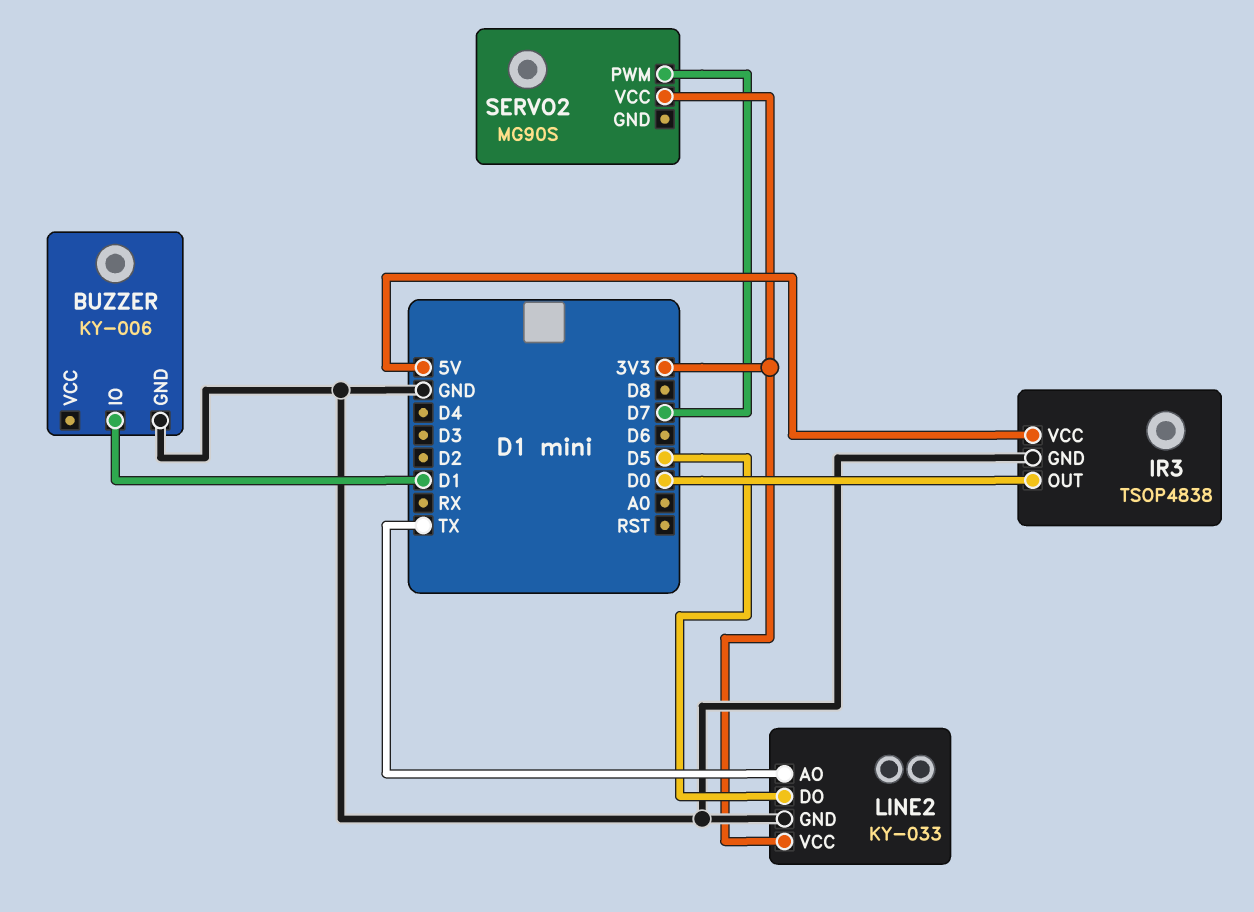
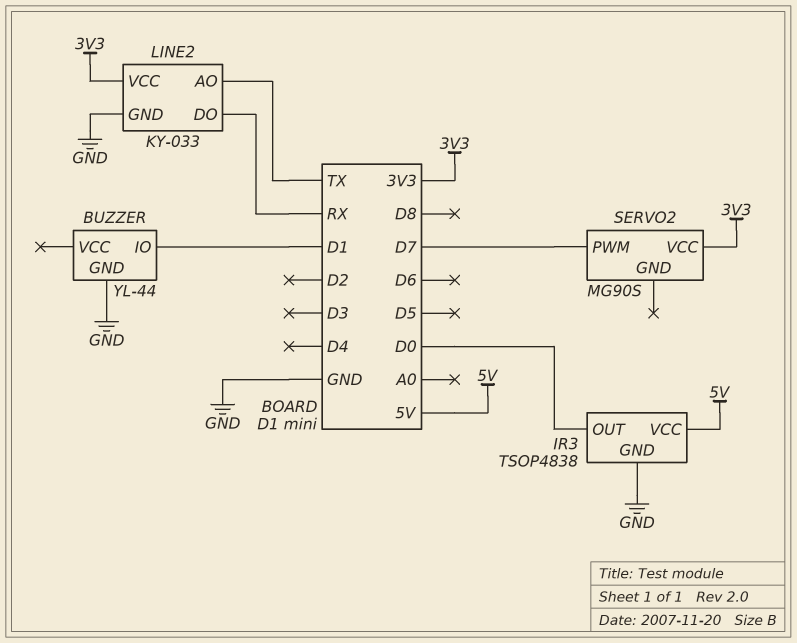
BUZZER: KY-006 -> YL-44
LINE2 pin DO: D5 -> RX

